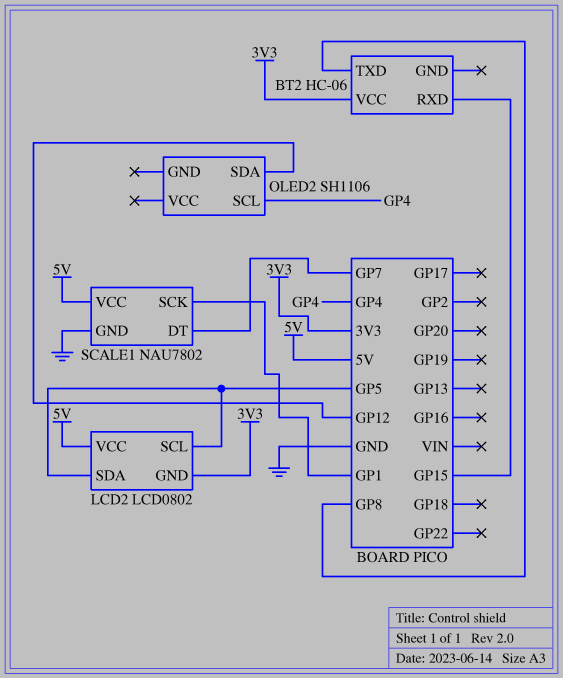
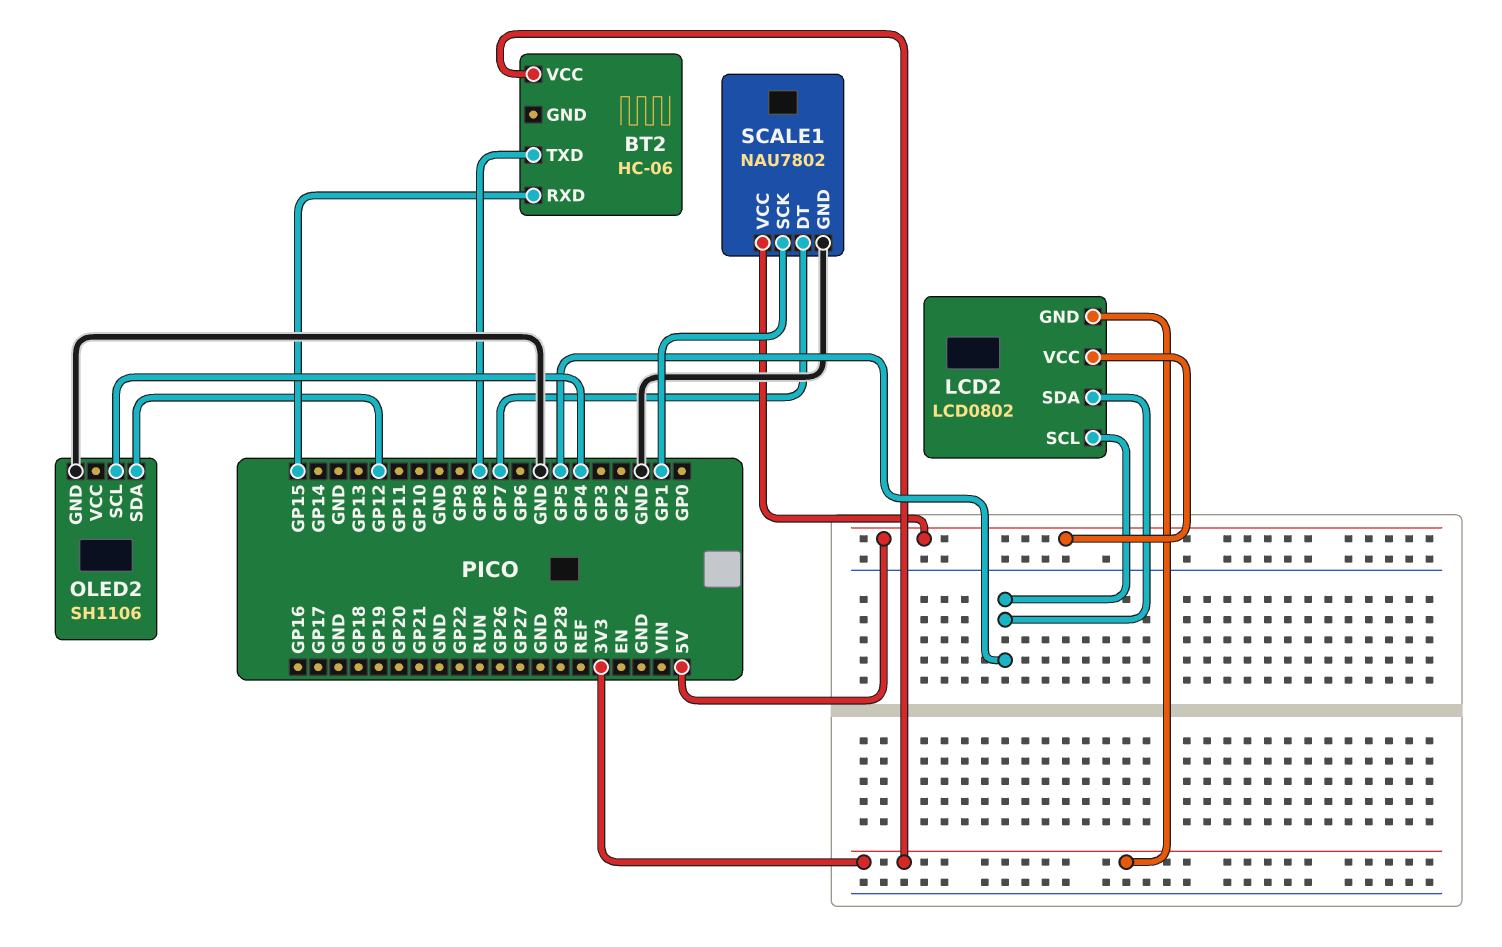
OLED2 pin GND: none -> GND

